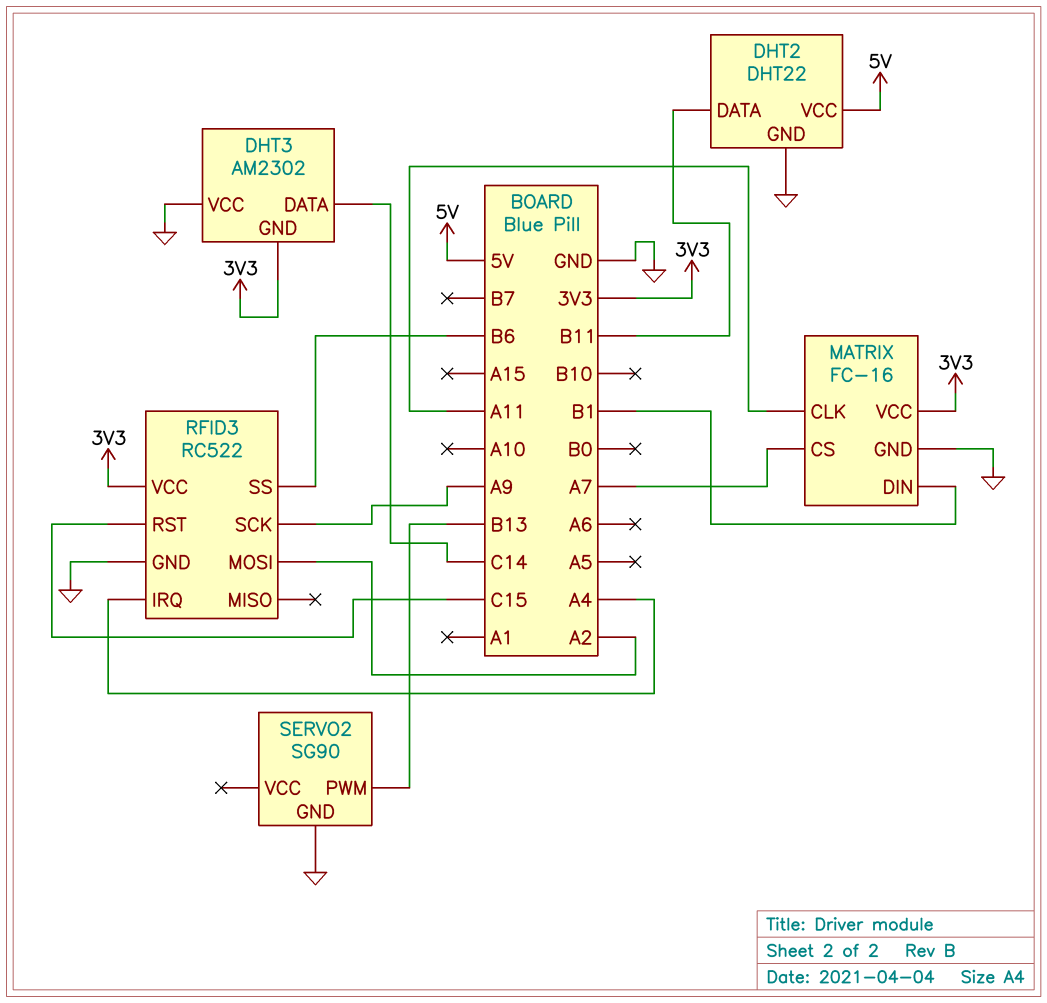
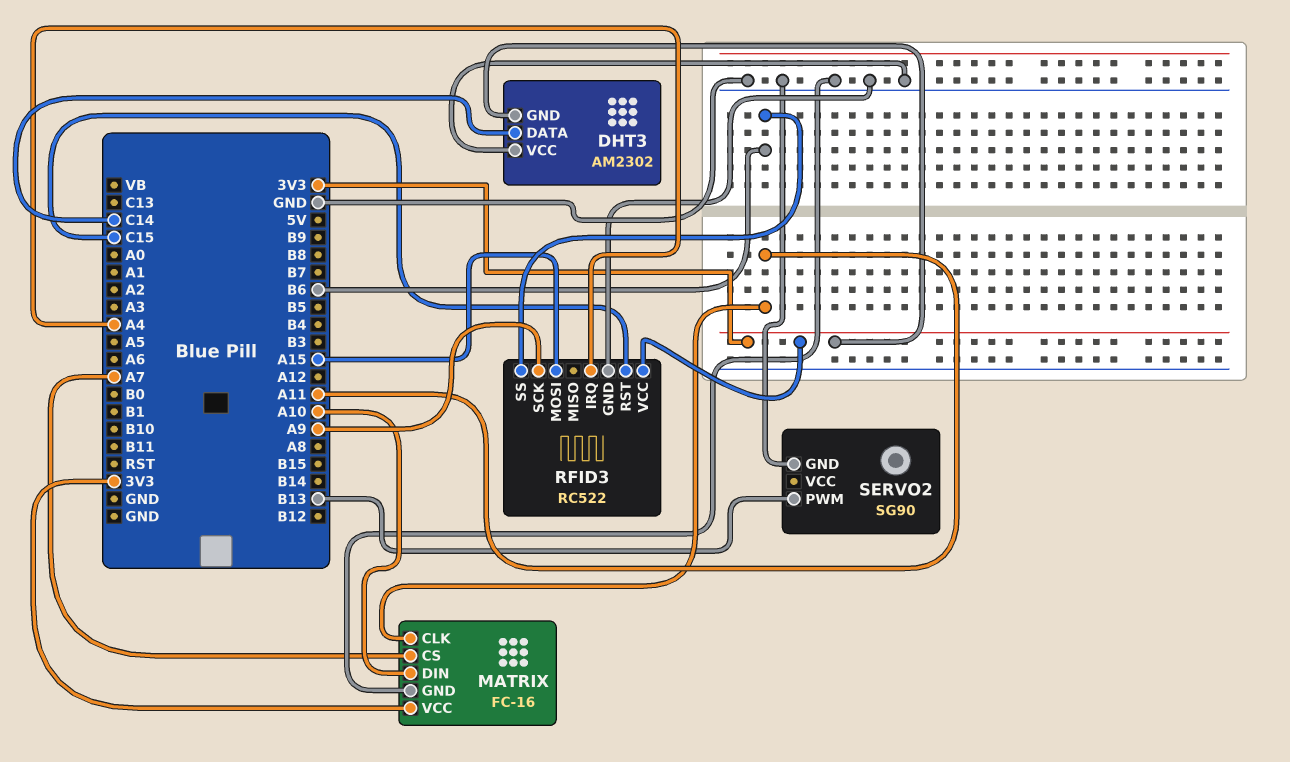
DHT2: DHT22 -> none
DHT2 pin DATA: B11 -> none
DHT2 pin GND: GND -> none
DHT2 pin VCC: 5V -> none
MATRIX pin DIN: B1 -> A10
RFID3 pin MOSI: A2 -> A15

